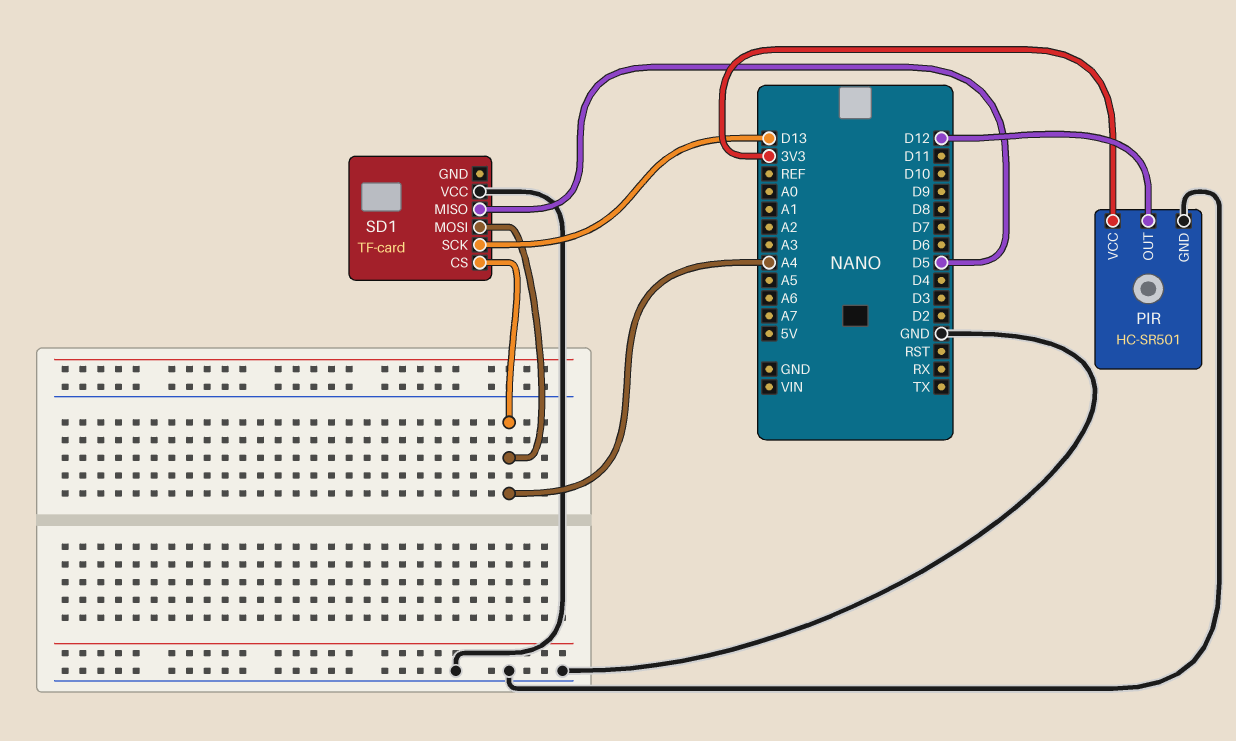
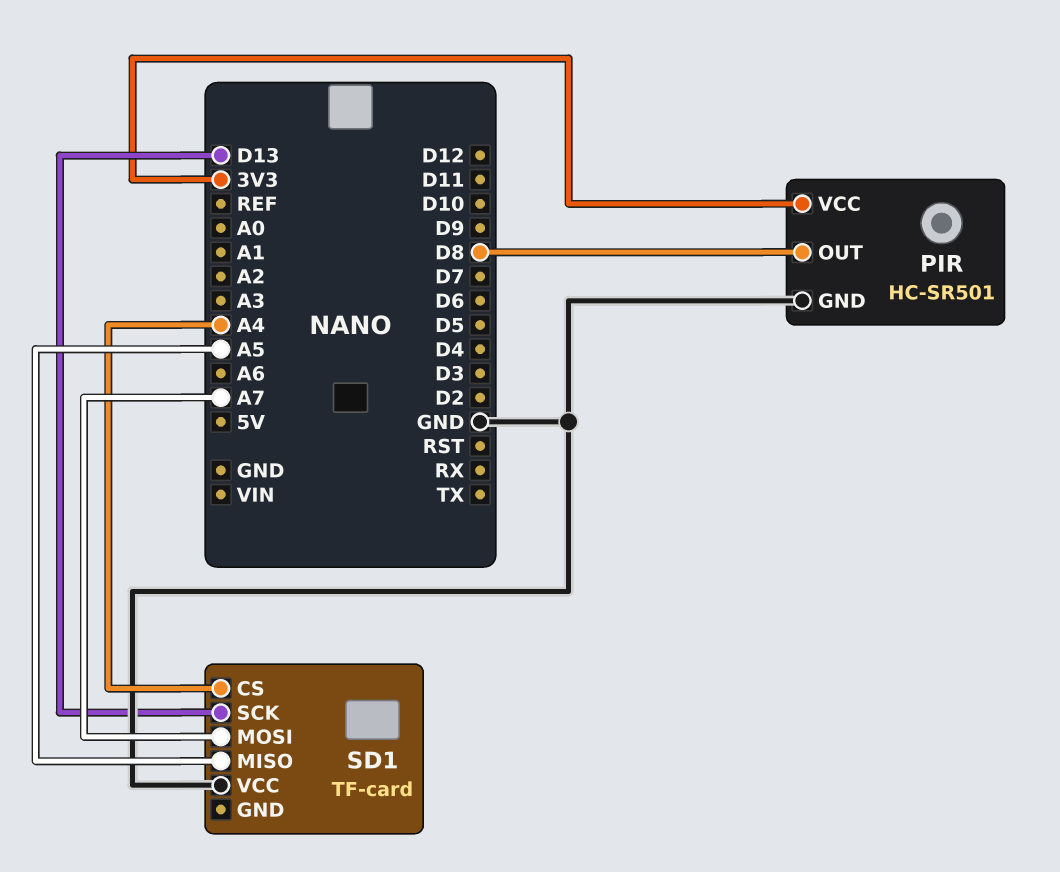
PIR pin OUT: D12 -> D8
SD1 pin MISO: D5 -> A5
SD1 pin MOSI: A4 -> A7

